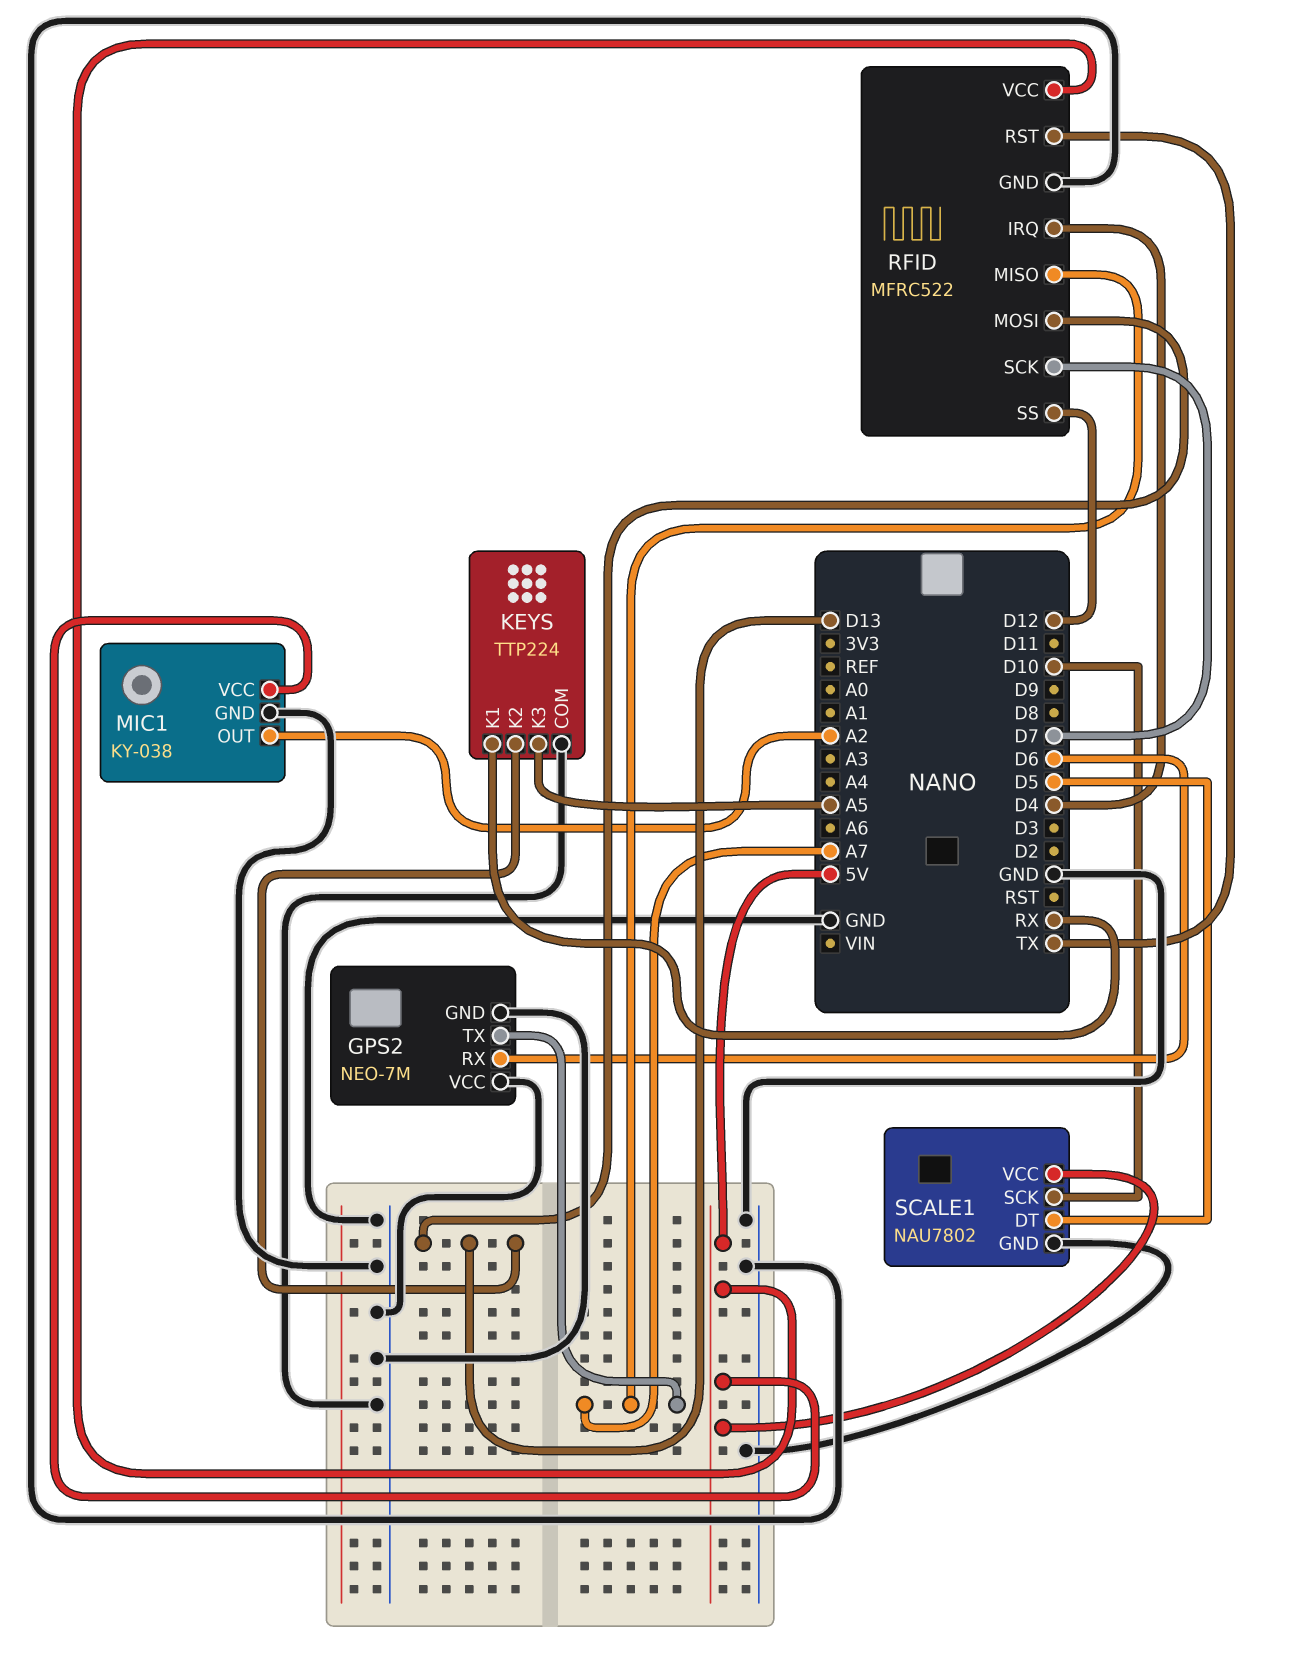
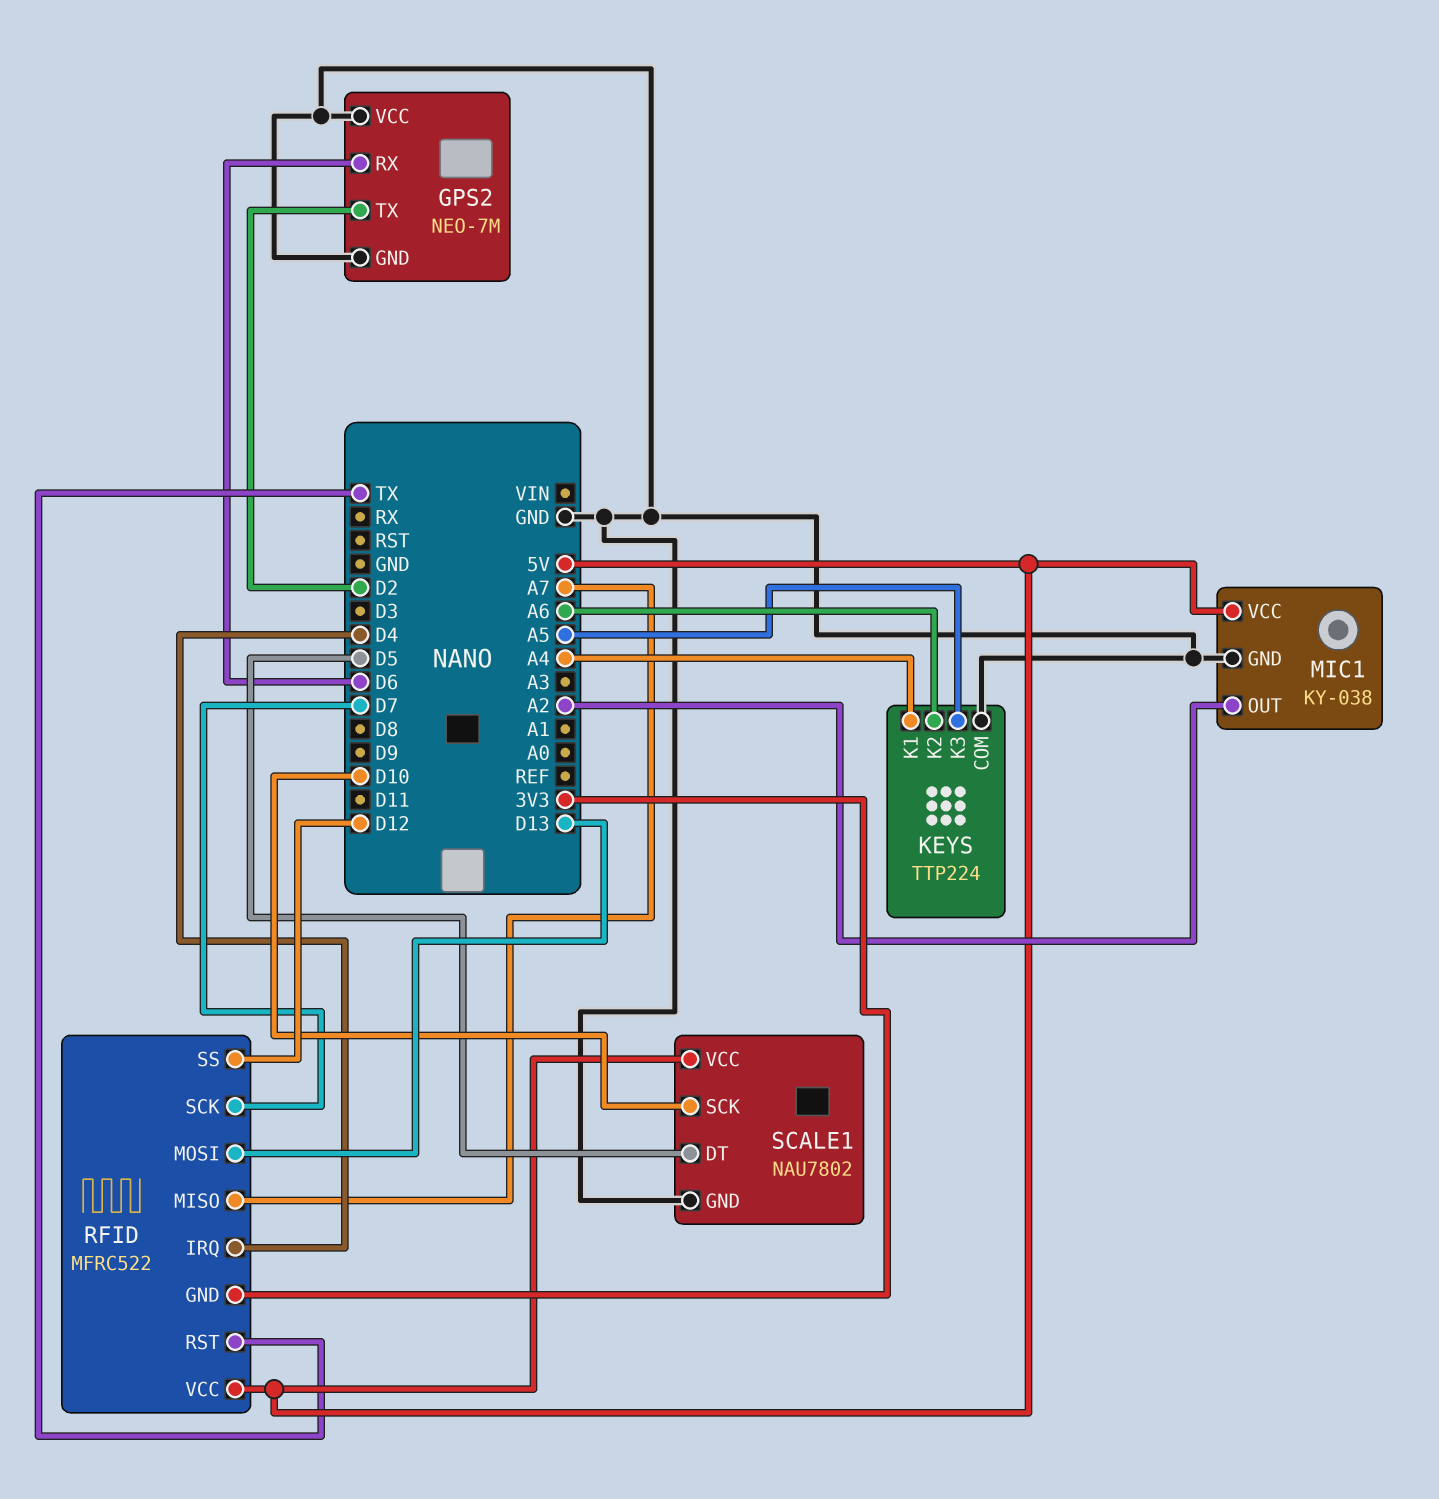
GPS2 pin TX: A7 -> D2
KEYS pin K1: RX -> A4
KEYS pin K2: D13 -> A6
RFID pin GND: GND -> 3V3

